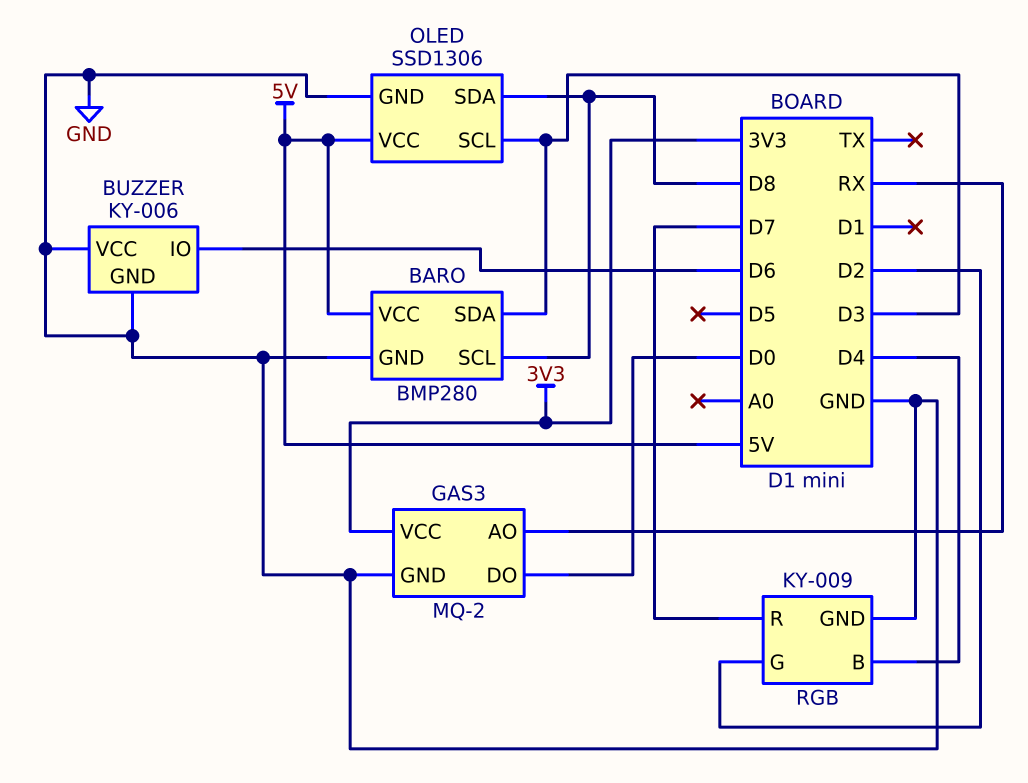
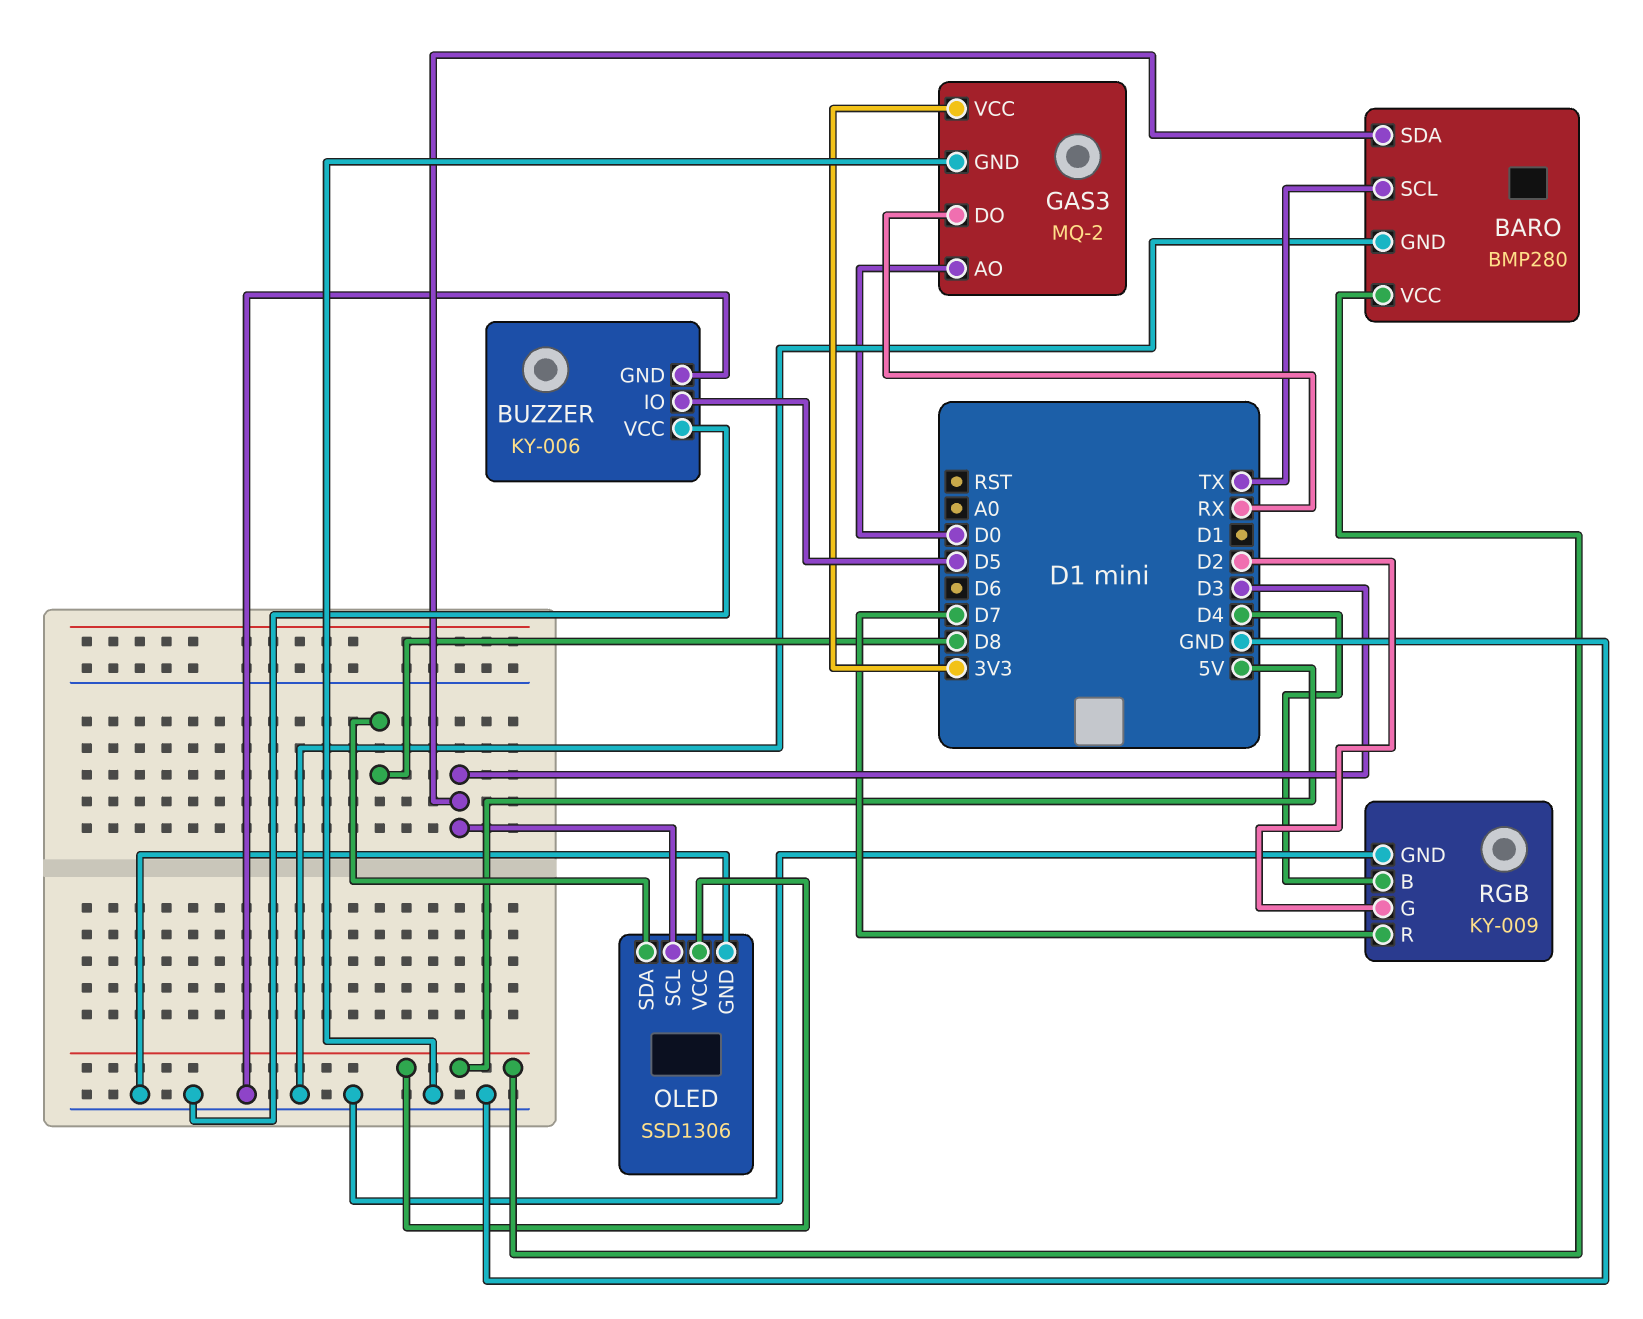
BARO pin SCL: D8 -> TX
BUZZER pin IO: D6 -> D5
GAS3 pin AO: RX -> D0
GAS3 pin DO: D0 -> RX

